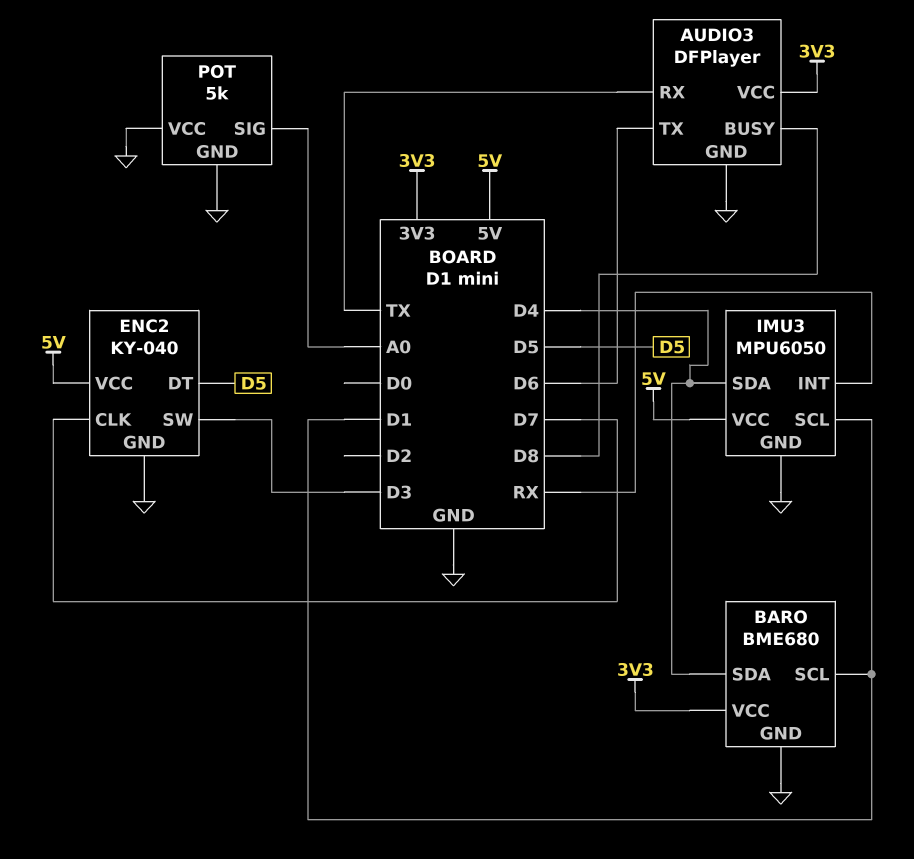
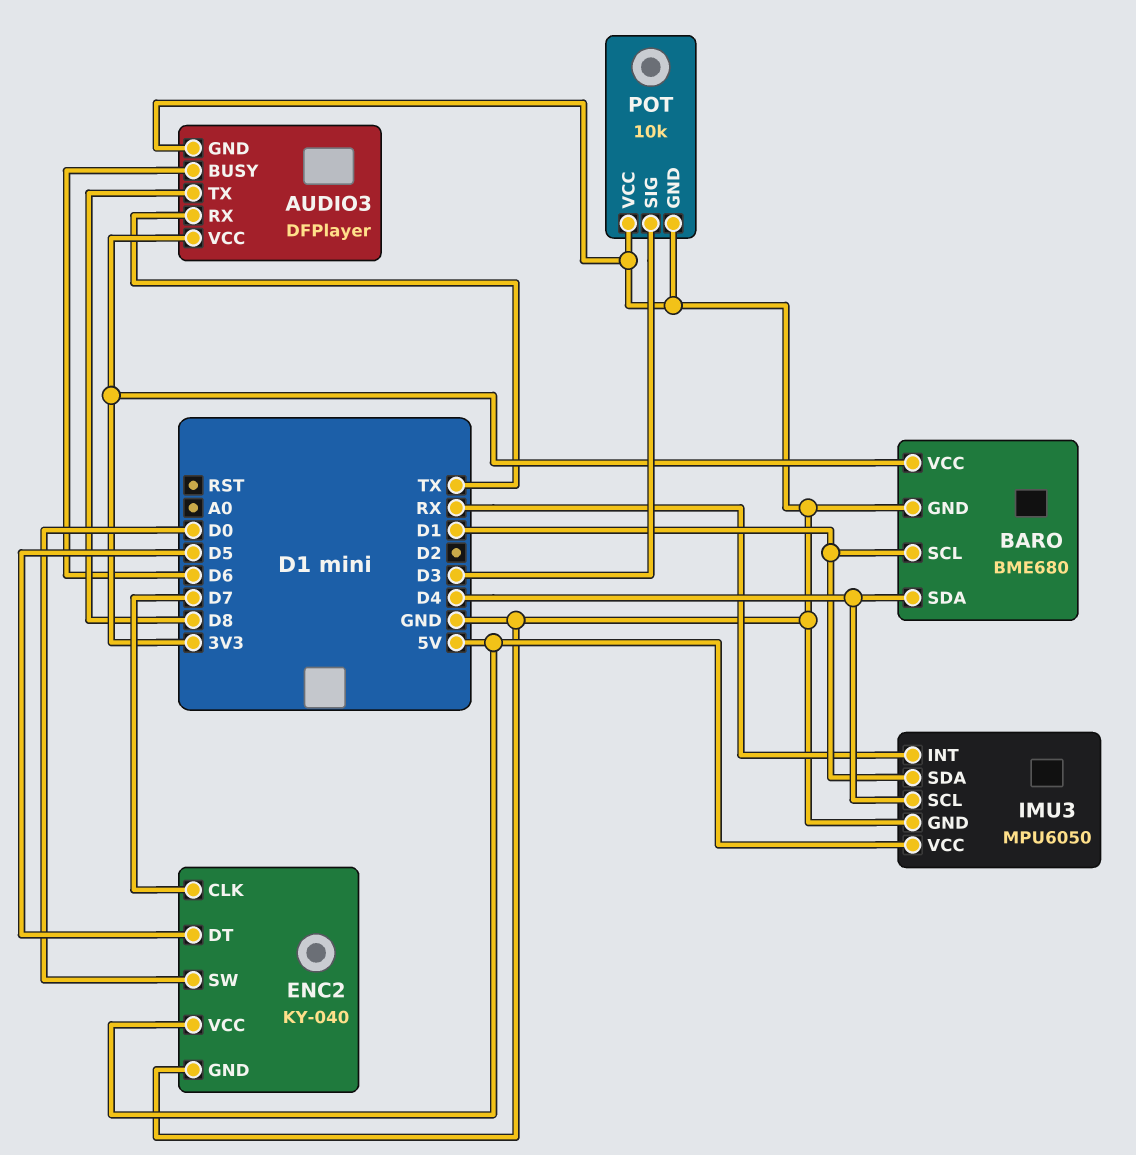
AUDIO3 pin BUSY: D8 -> D6
AUDIO3 pin TX: D6 -> D8
ENC2 pin SW: D3 -> D0
IMU3 pin SCL: D1 -> D4
IMU3 pin SDA: D4 -> D1
POT: 5k -> 10k
POT pin SIG: A0 -> D3

